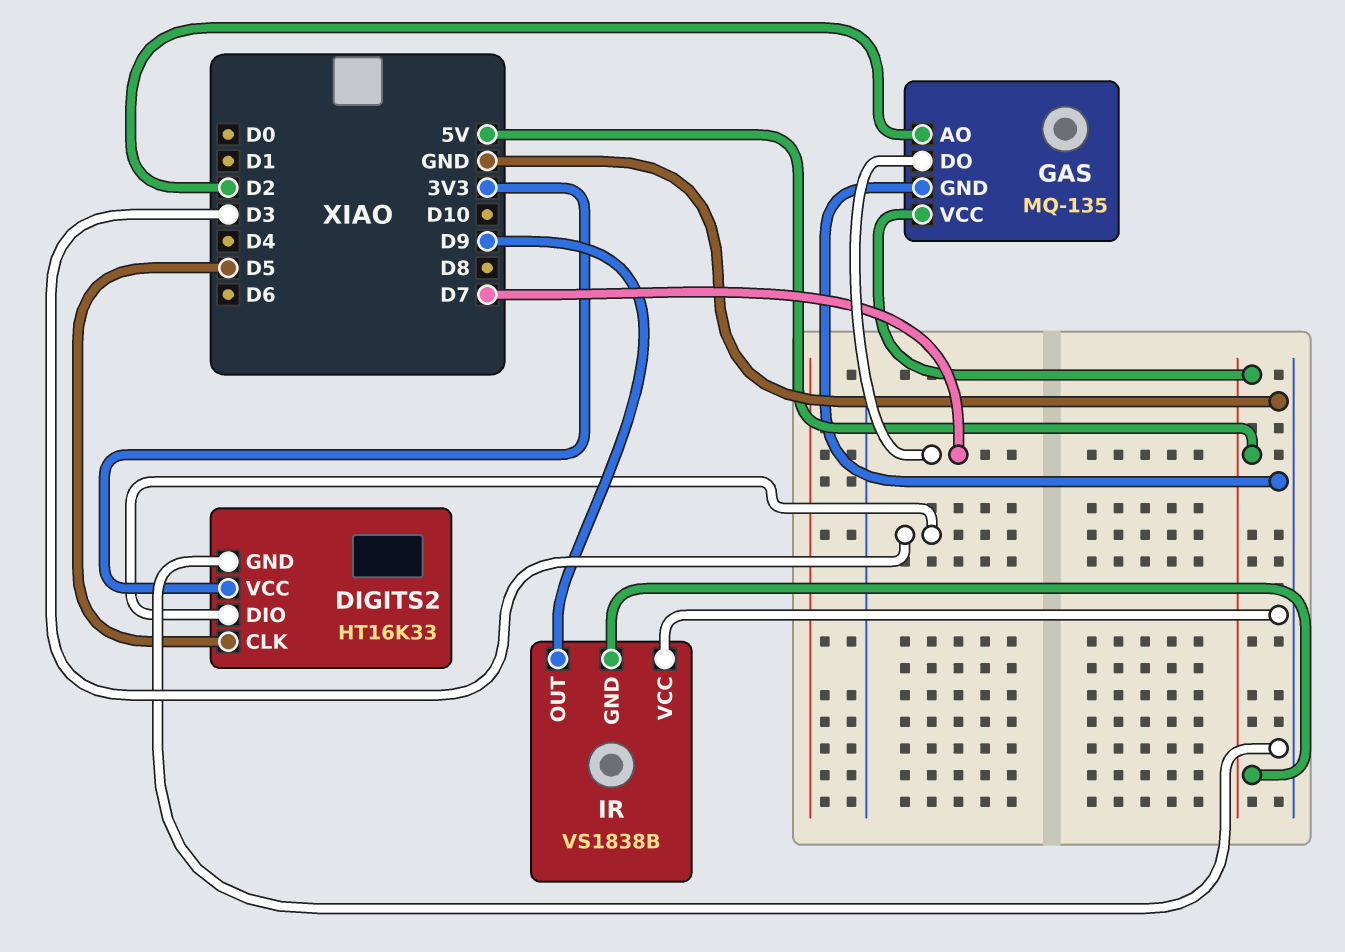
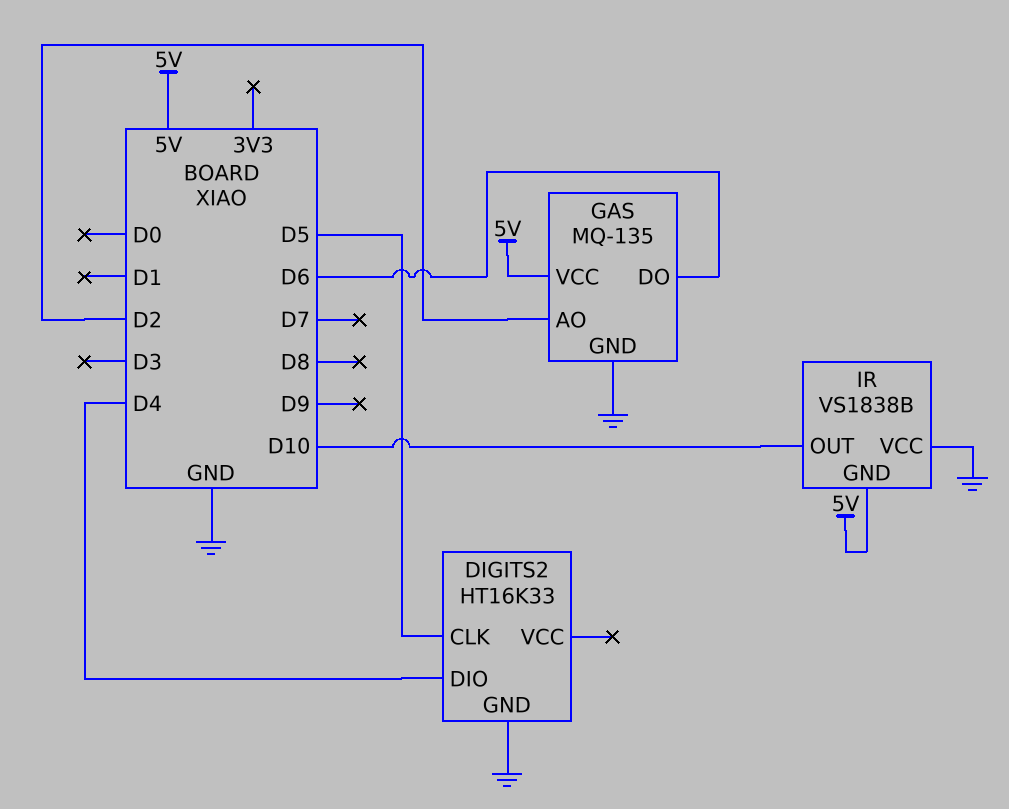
DIGITS2 pin DIO: D3 -> D4
DIGITS2 pin VCC: 3V3 -> none
GAS pin DO: D7 -> D6
IR pin OUT: D9 -> D10

